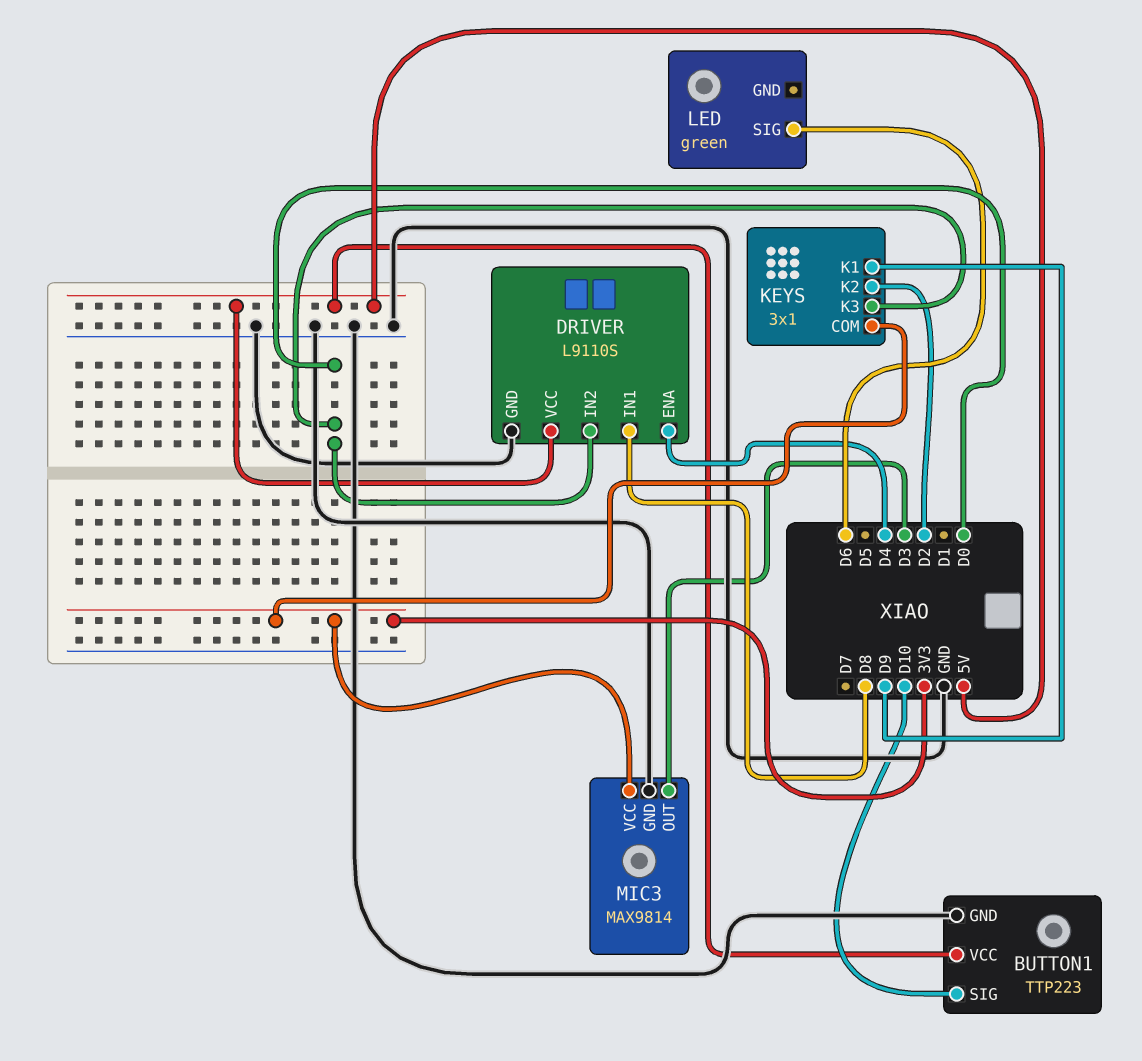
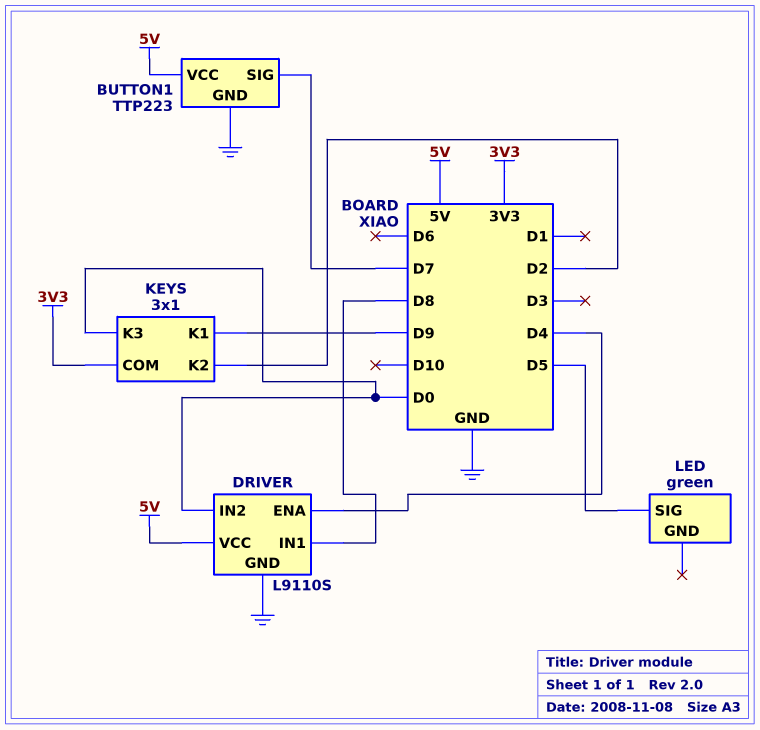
BUTTON1 pin SIG: D10 -> D7
LED pin SIG: D6 -> D5
MIC3: MAX9814 -> none
MIC3 pin GND: GND -> none
MIC3 pin OUT: D3 -> none
MIC3 pin VCC: 3V3 -> none

